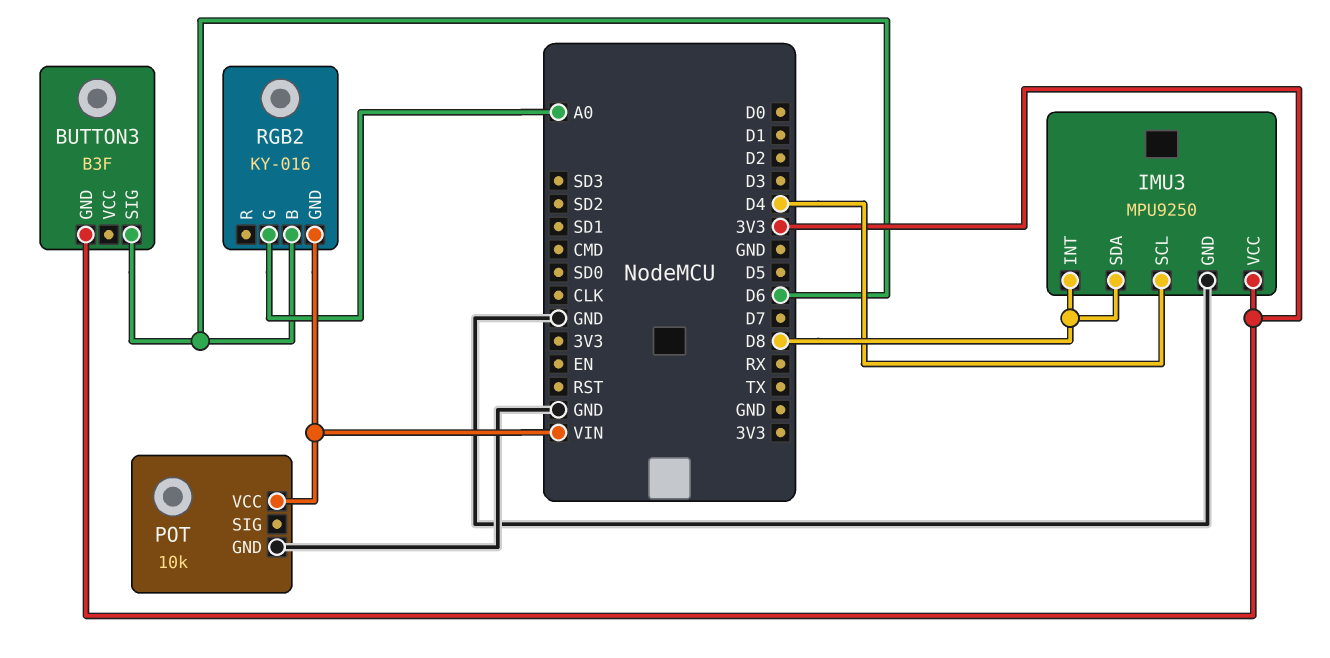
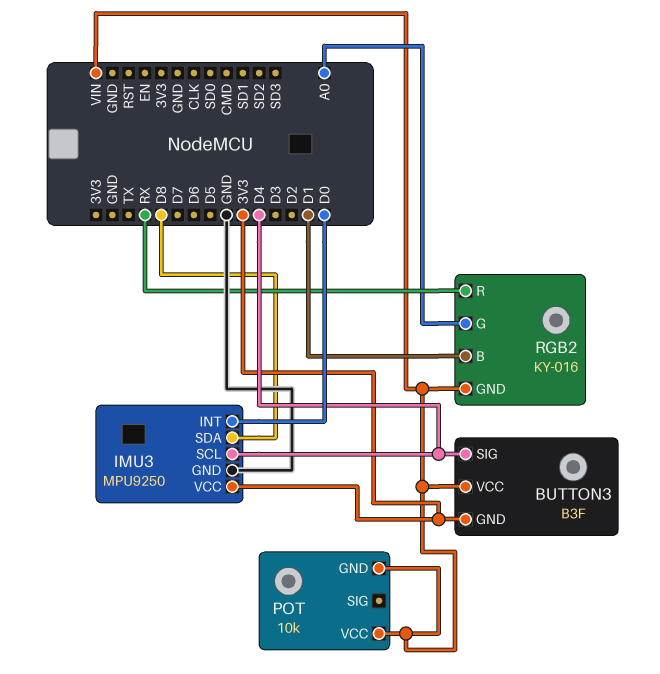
BUTTON3 pin SIG: D6 -> D4
BUTTON3 pin VCC: none -> VIN
IMU3 pin INT: D8 -> D0
POT pin GND: GND -> VIN
RGB2 pin B: D6 -> D1
RGB2 pin R: none -> RX

